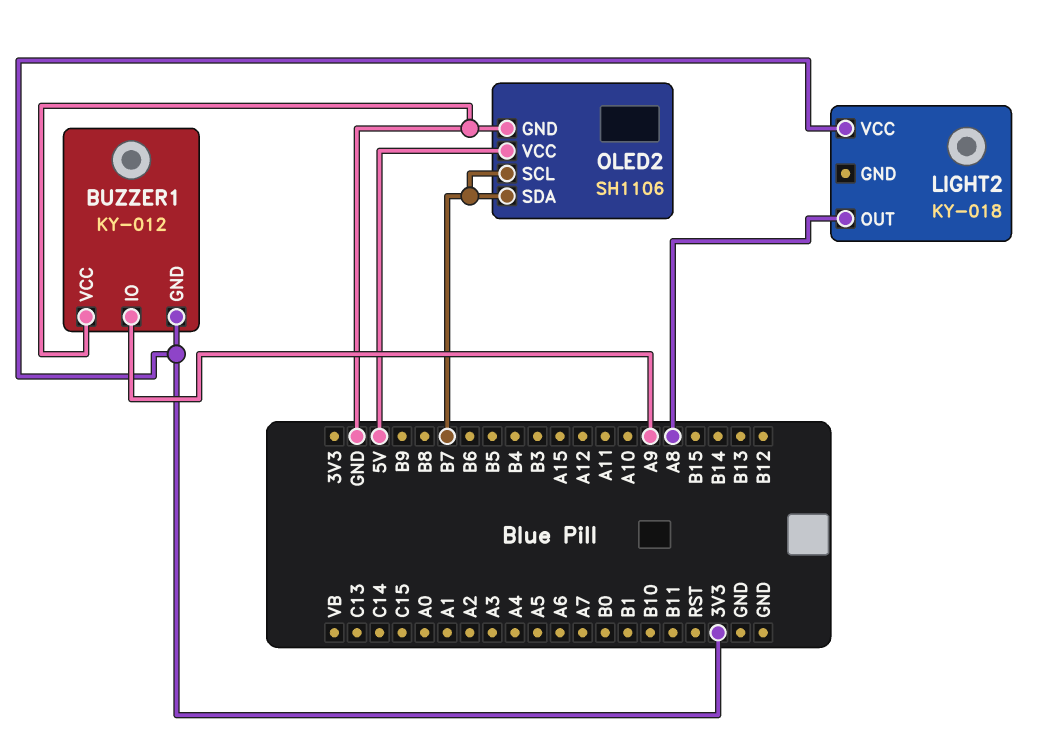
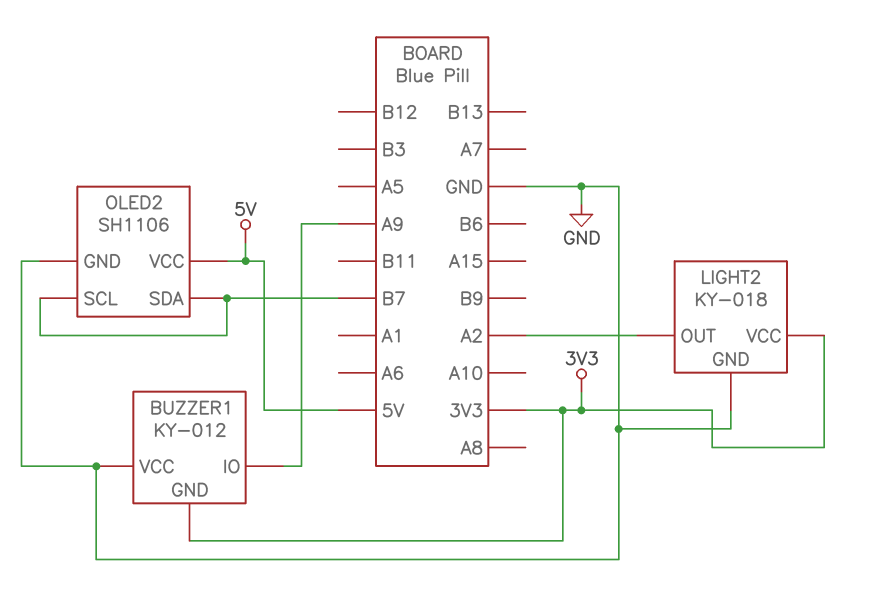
LIGHT2 pin GND: none -> GND
LIGHT2 pin OUT: A8 -> A2

